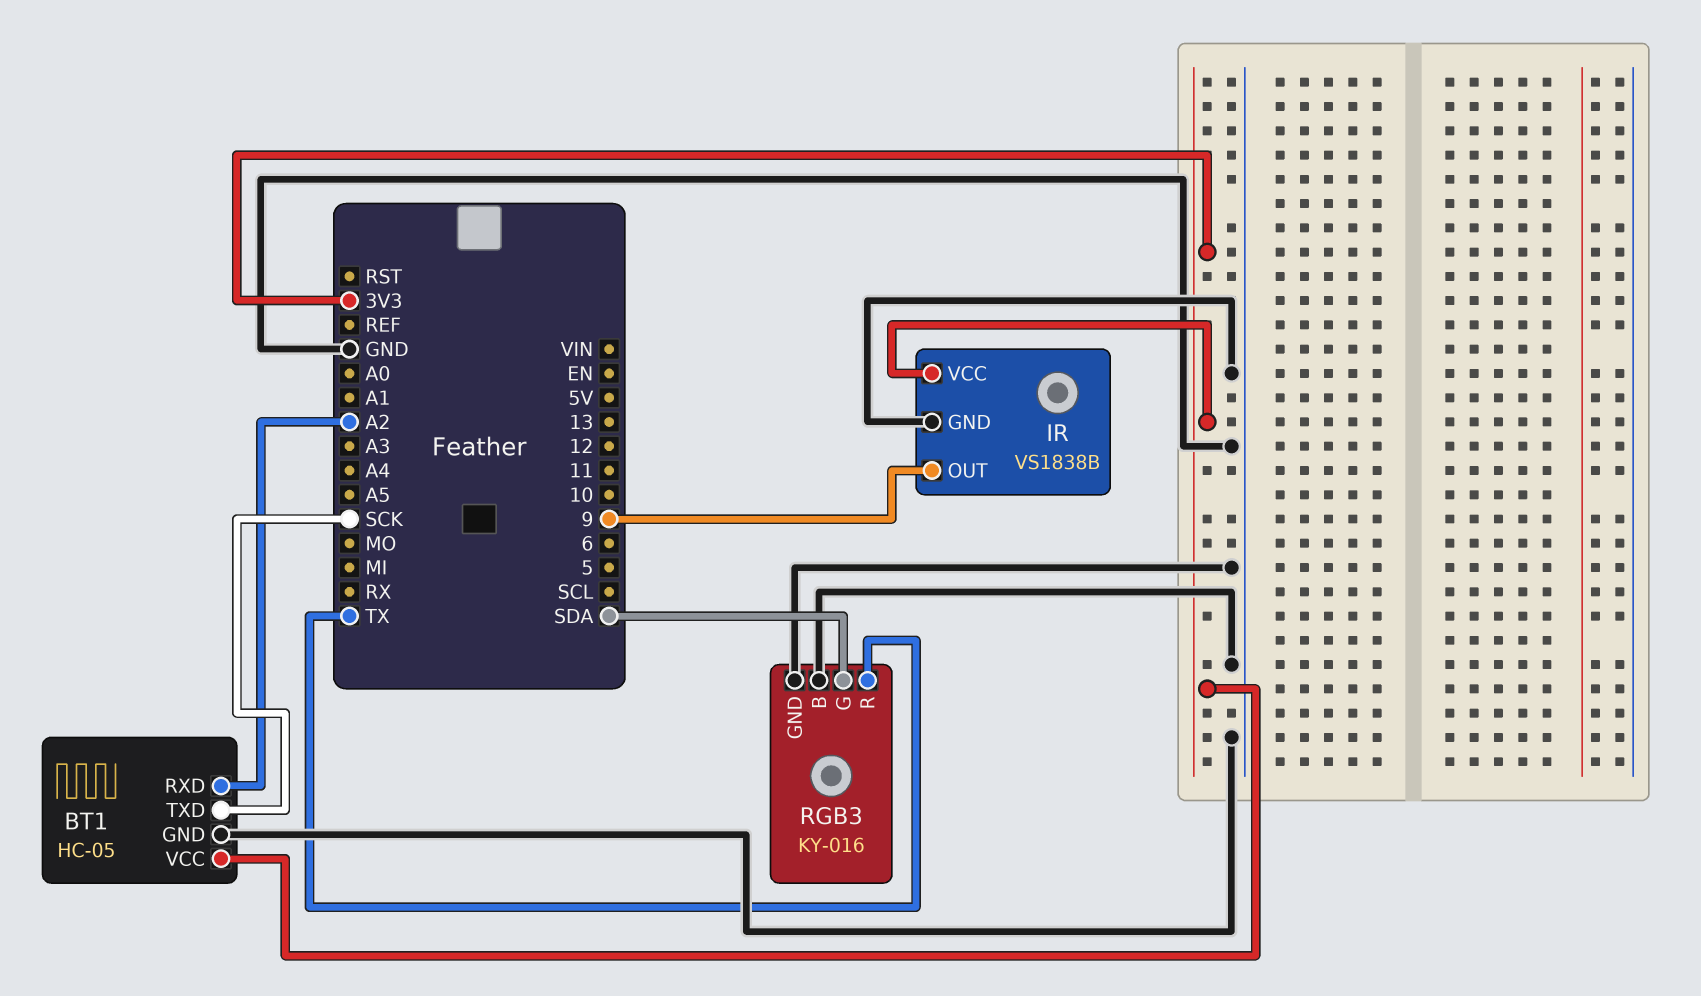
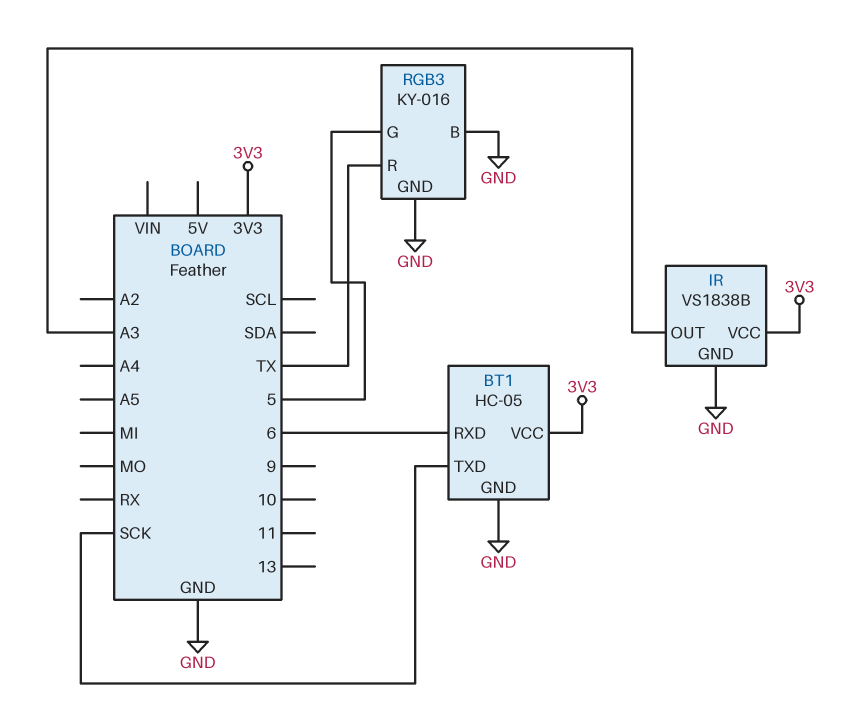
BT1 pin RXD: A2 -> 6
IR pin OUT: 9 -> A3
RGB3 pin G: SDA -> 5

